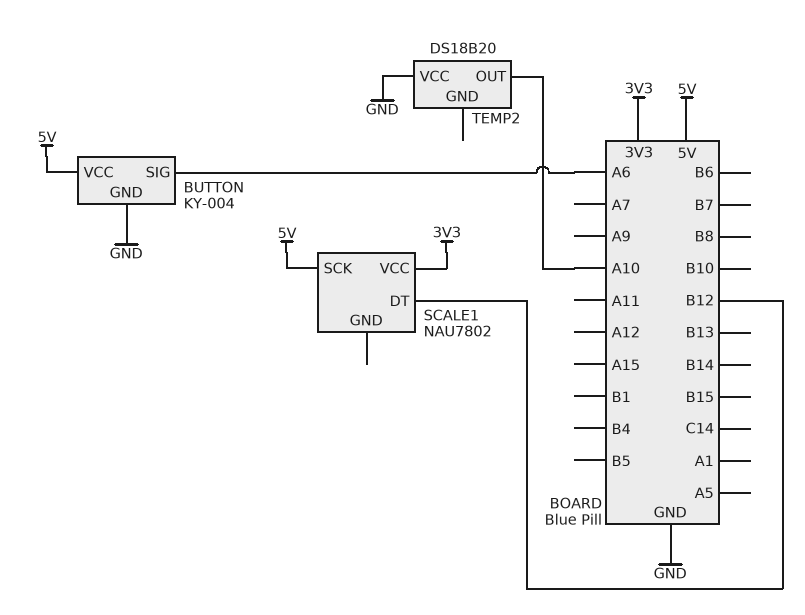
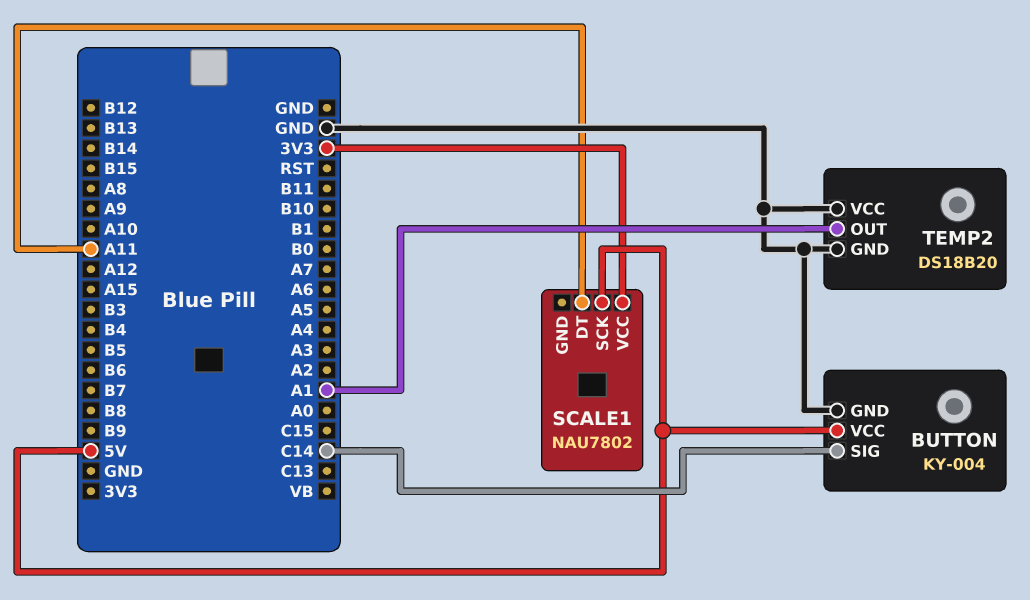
BUTTON pin SIG: A6 -> C14
SCALE1 pin DT: B12 -> A11
TEMP2 pin GND: none -> GND
TEMP2 pin OUT: A10 -> A1

